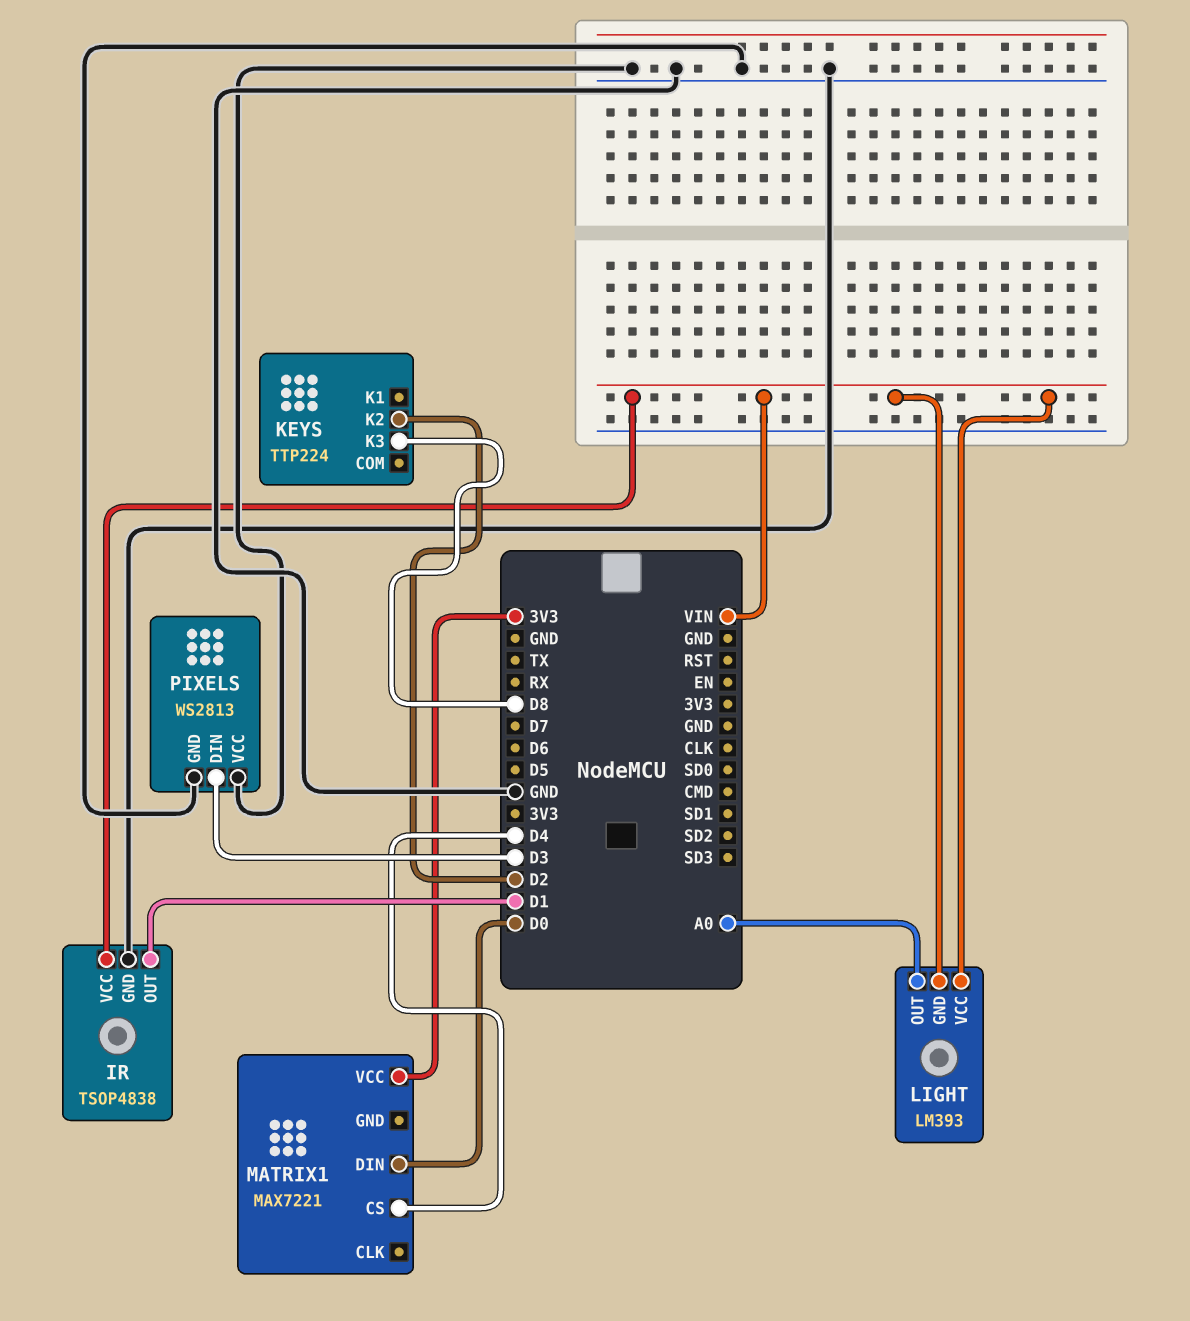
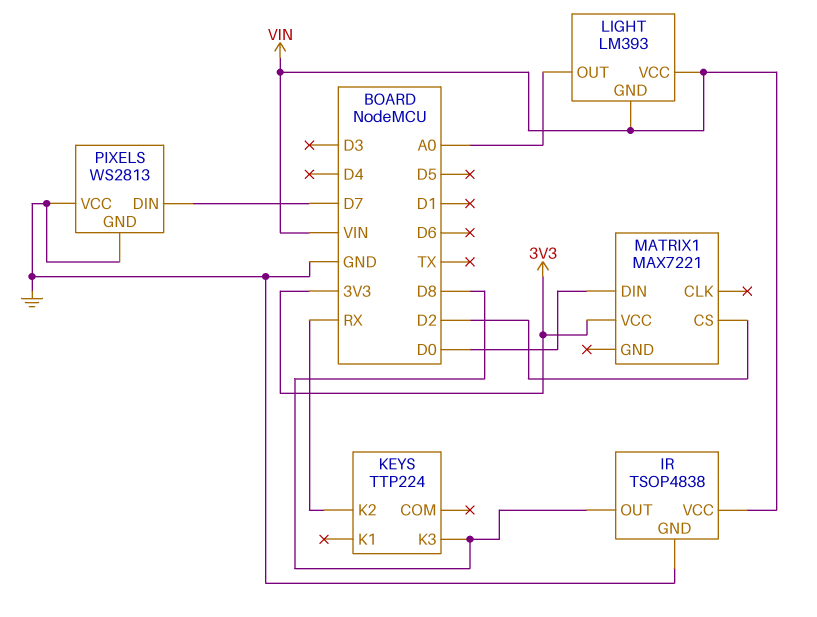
IR pin OUT: D1 -> D8
KEYS pin K2: D2 -> RX
MATRIX1 pin CS: D4 -> D2
PIXELS pin DIN: D3 -> D7

